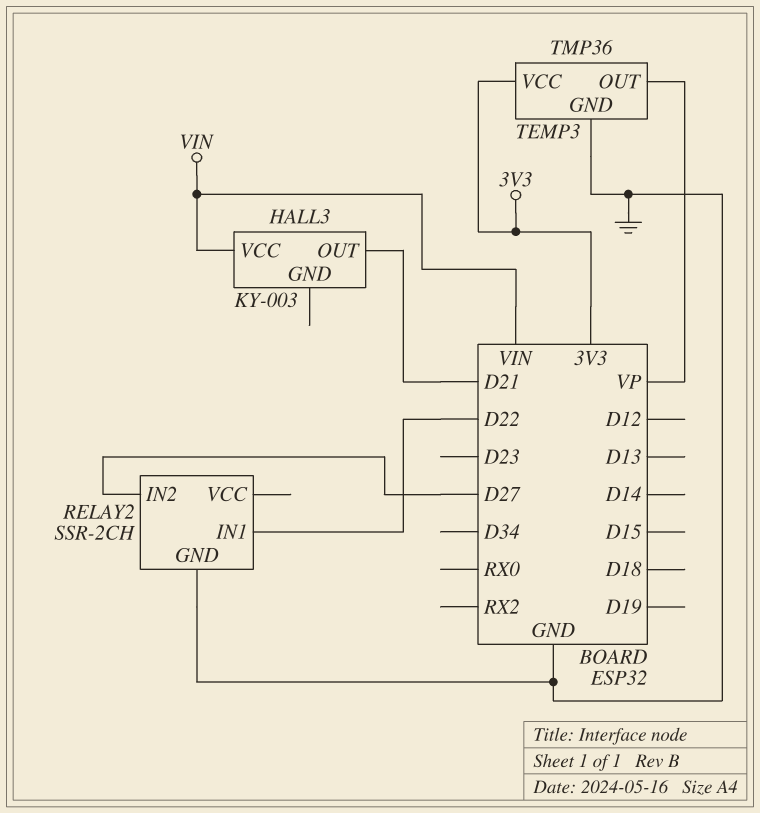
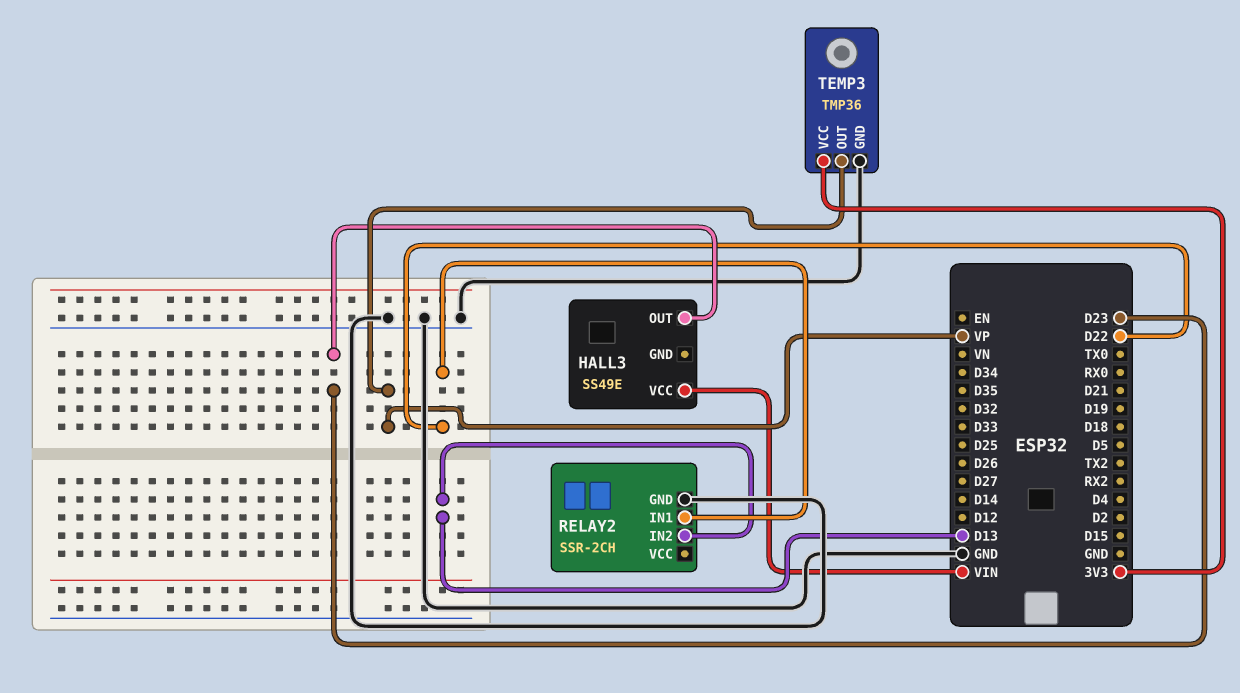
HALL3: KY-003 -> SS49E
HALL3 pin OUT: D21 -> D23
RELAY2 pin IN2: D27 -> D13

